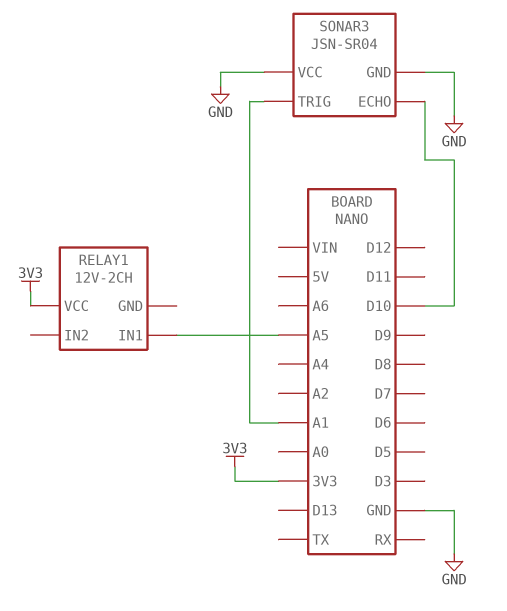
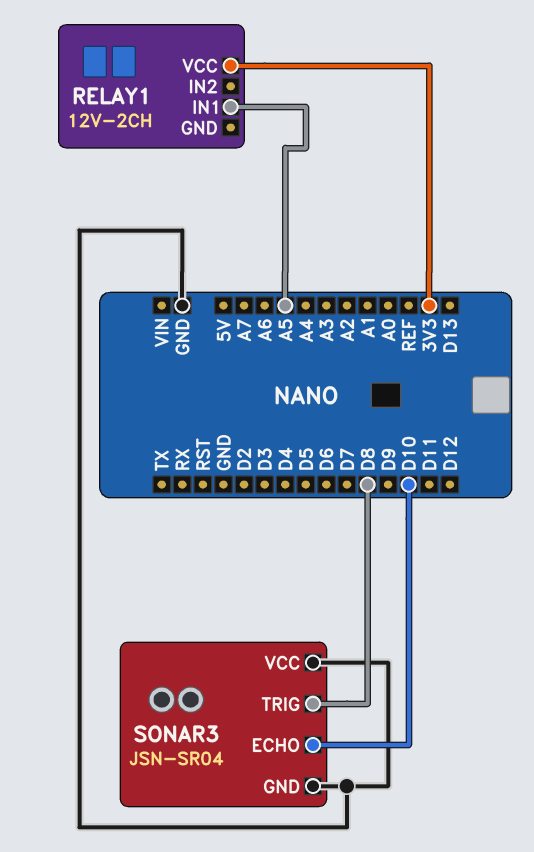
SONAR3 pin TRIG: A1 -> D8

